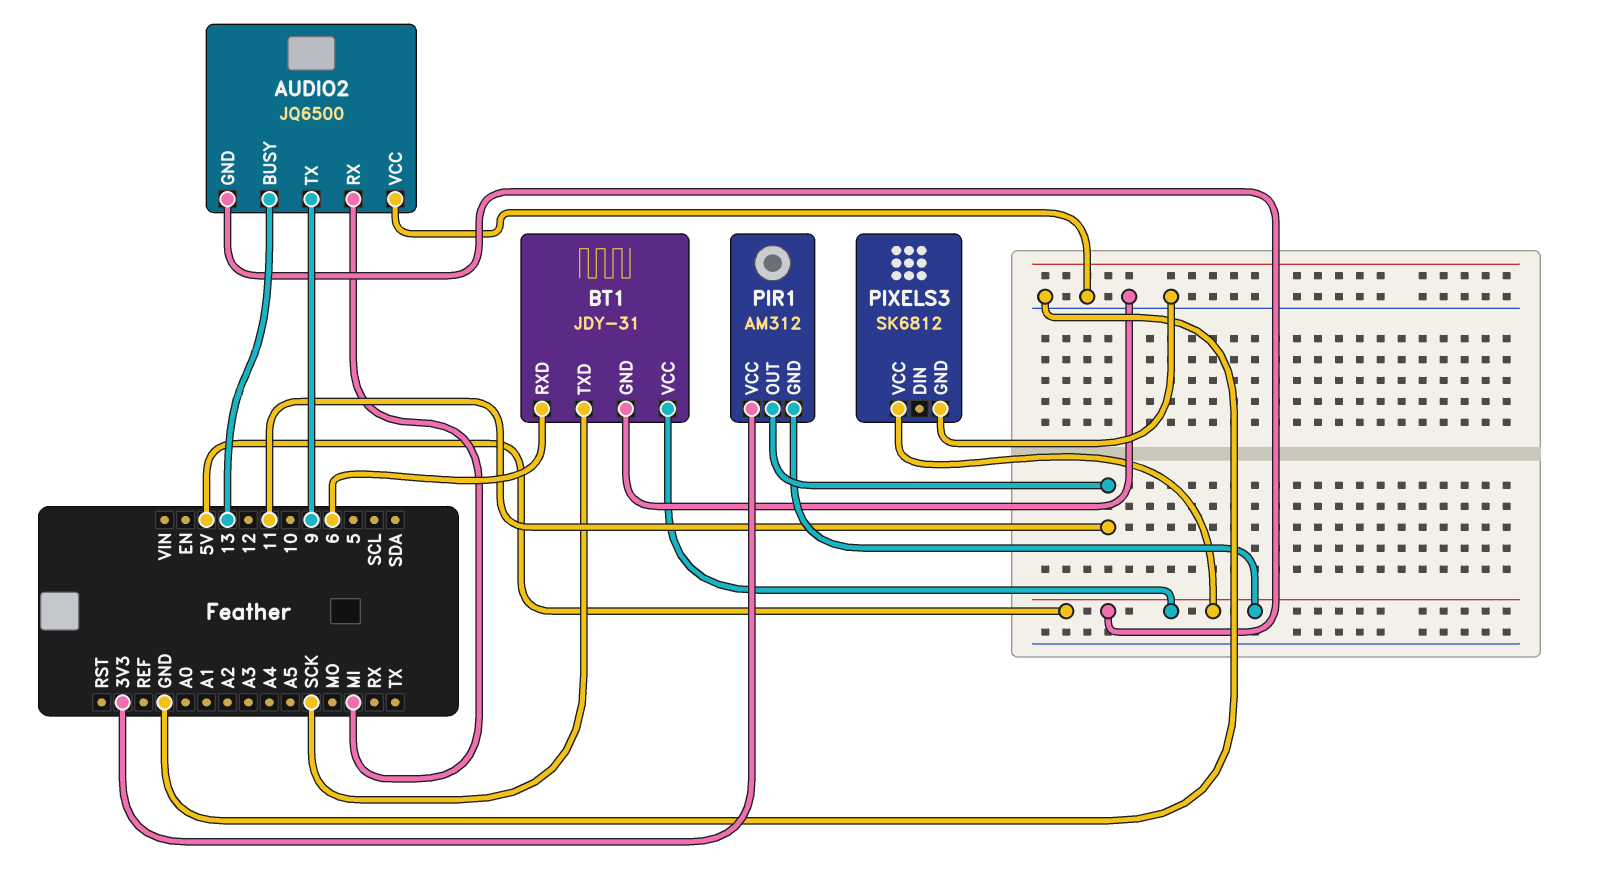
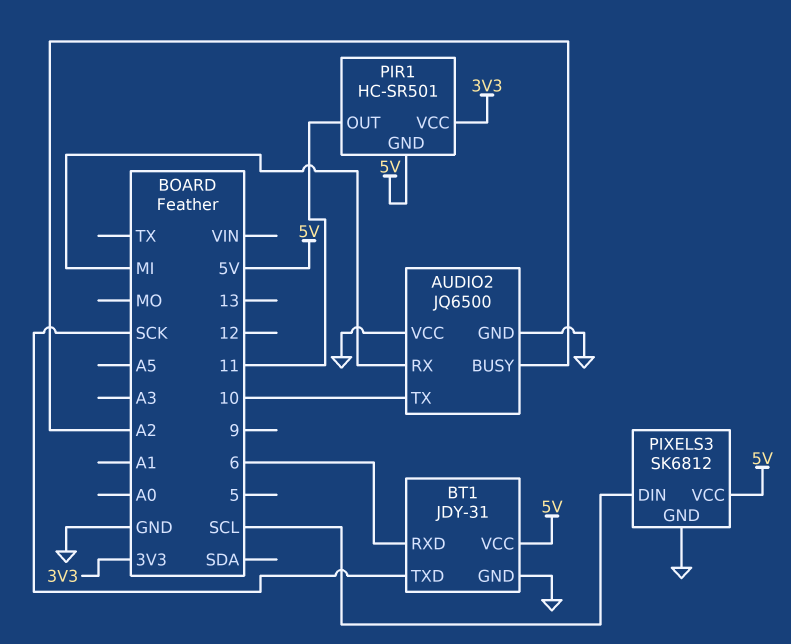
AUDIO2 pin BUSY: 13 -> A2
AUDIO2 pin GND: 5V -> GND
AUDIO2 pin TX: 9 -> 10
PIR1: AM312 -> HC-SR501
PIXELS3 pin DIN: none -> SCL

